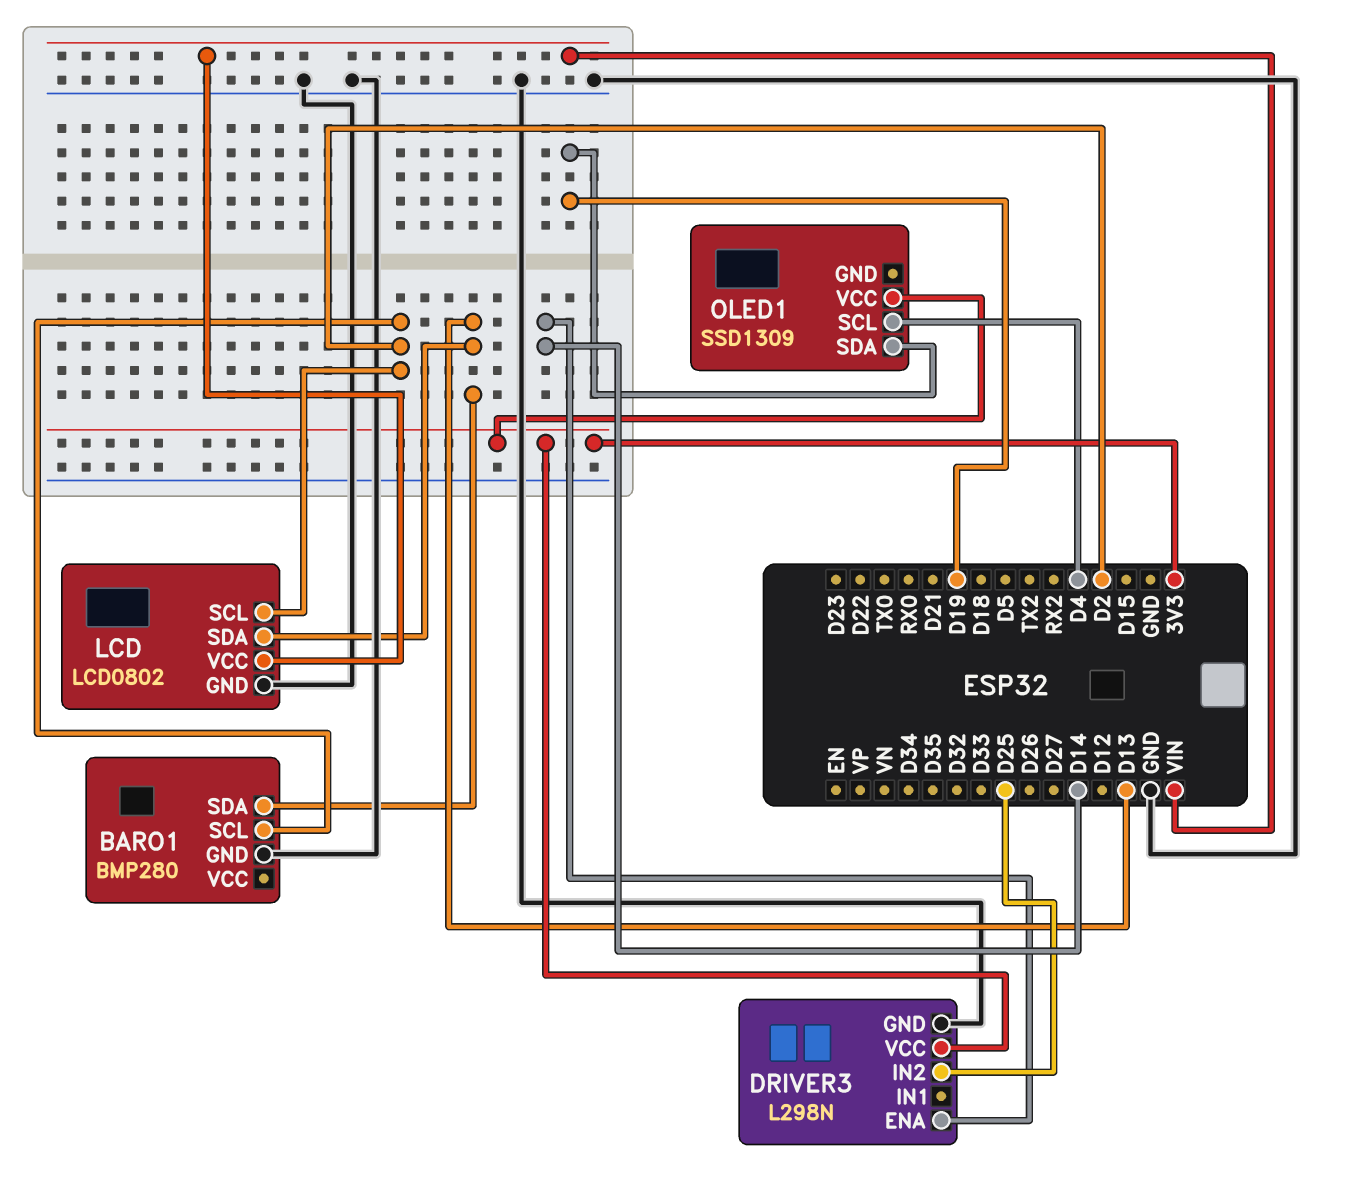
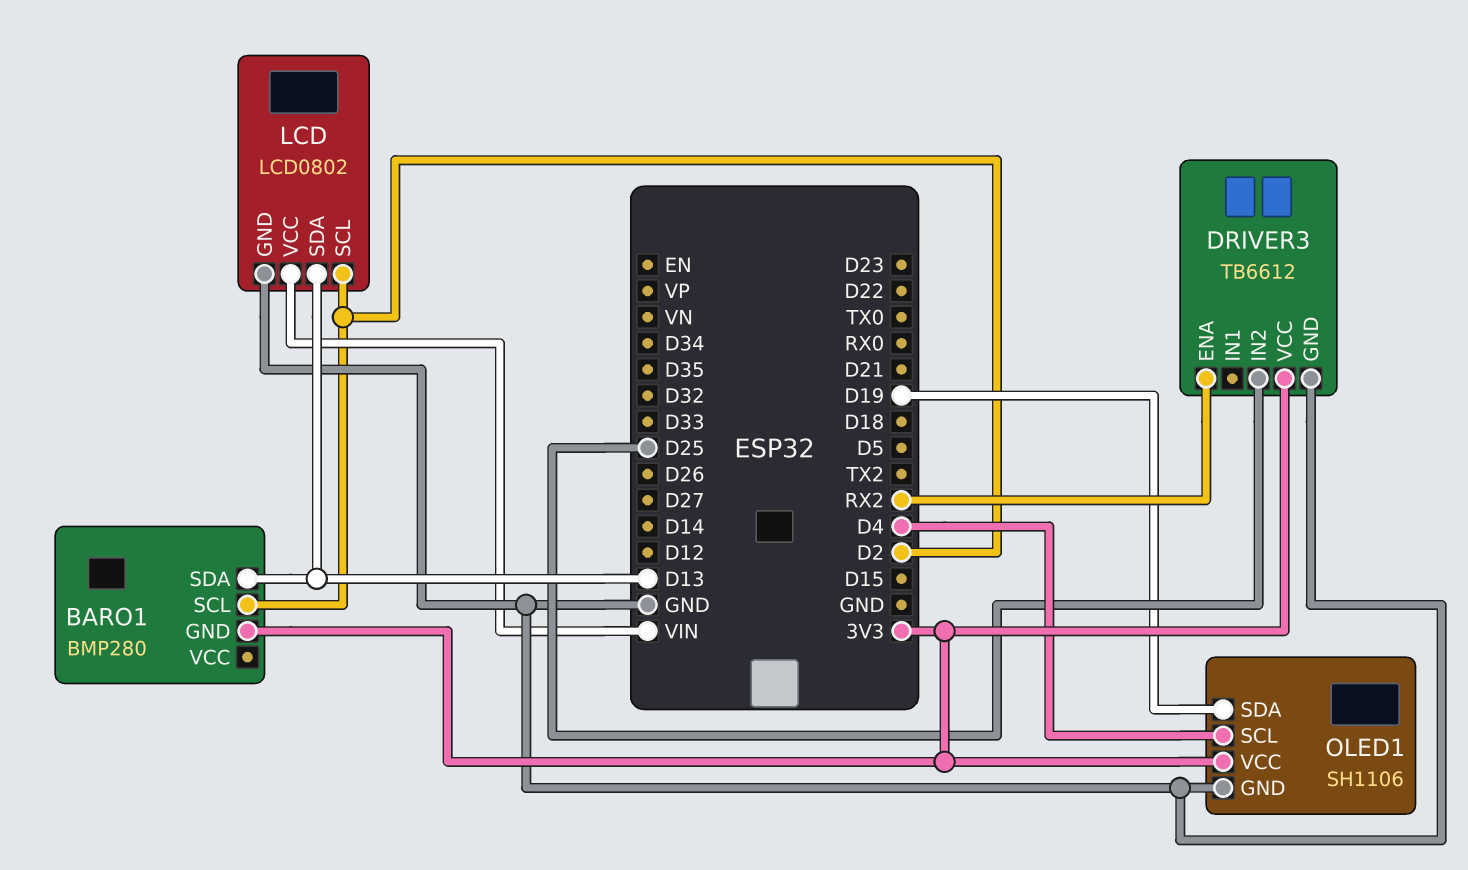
BARO1 pin GND: GND -> 3V3
DRIVER3: L298N -> TB6612
DRIVER3 pin ENA: D14 -> RX2
OLED1: SSD1309 -> SH1106
OLED1 pin GND: none -> GND

